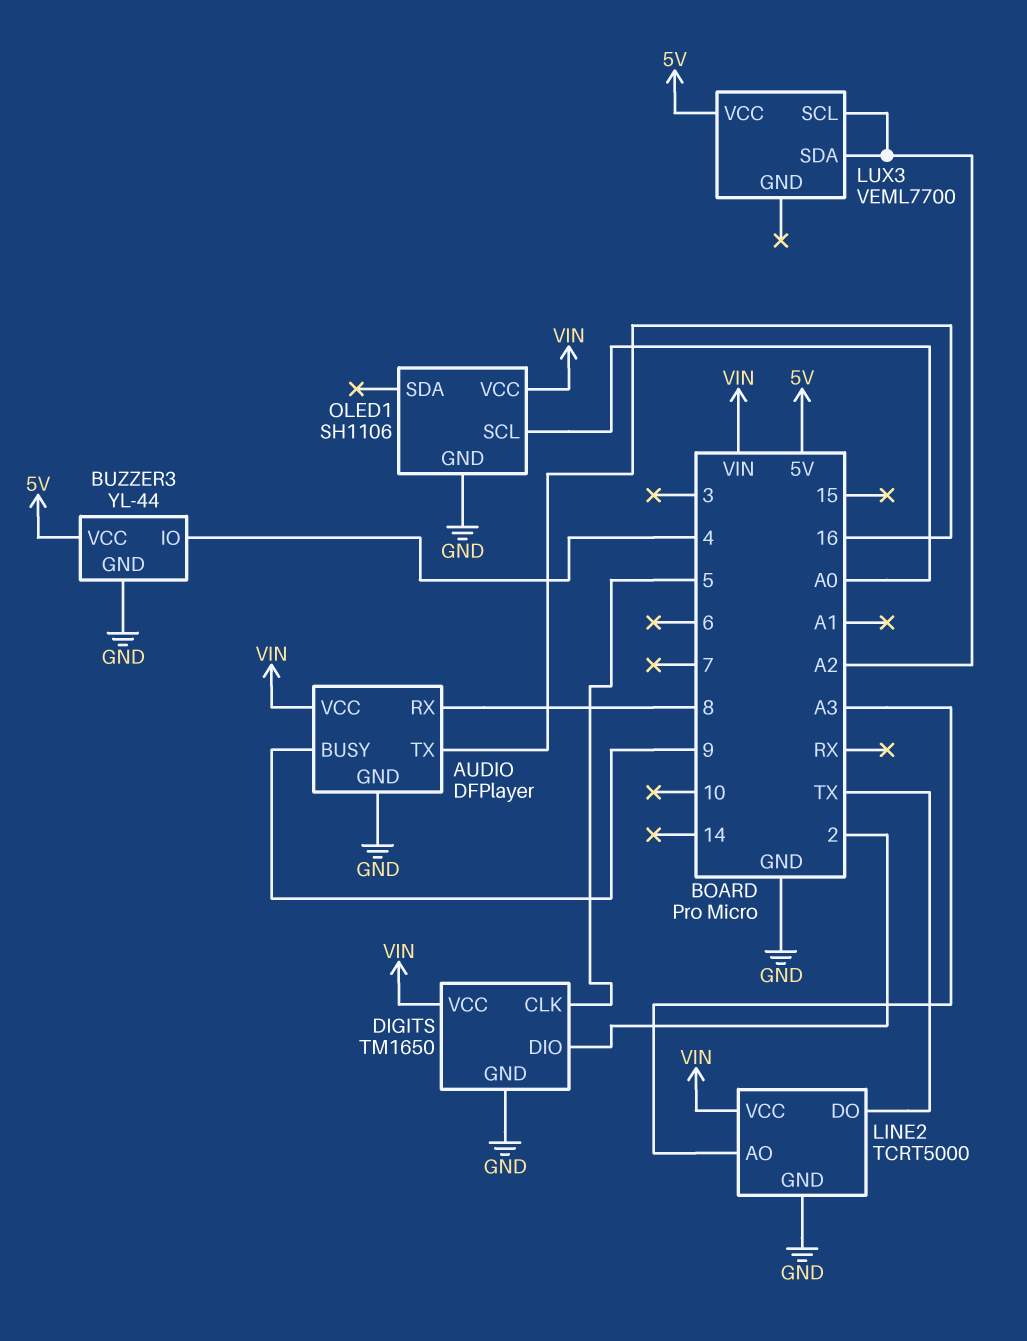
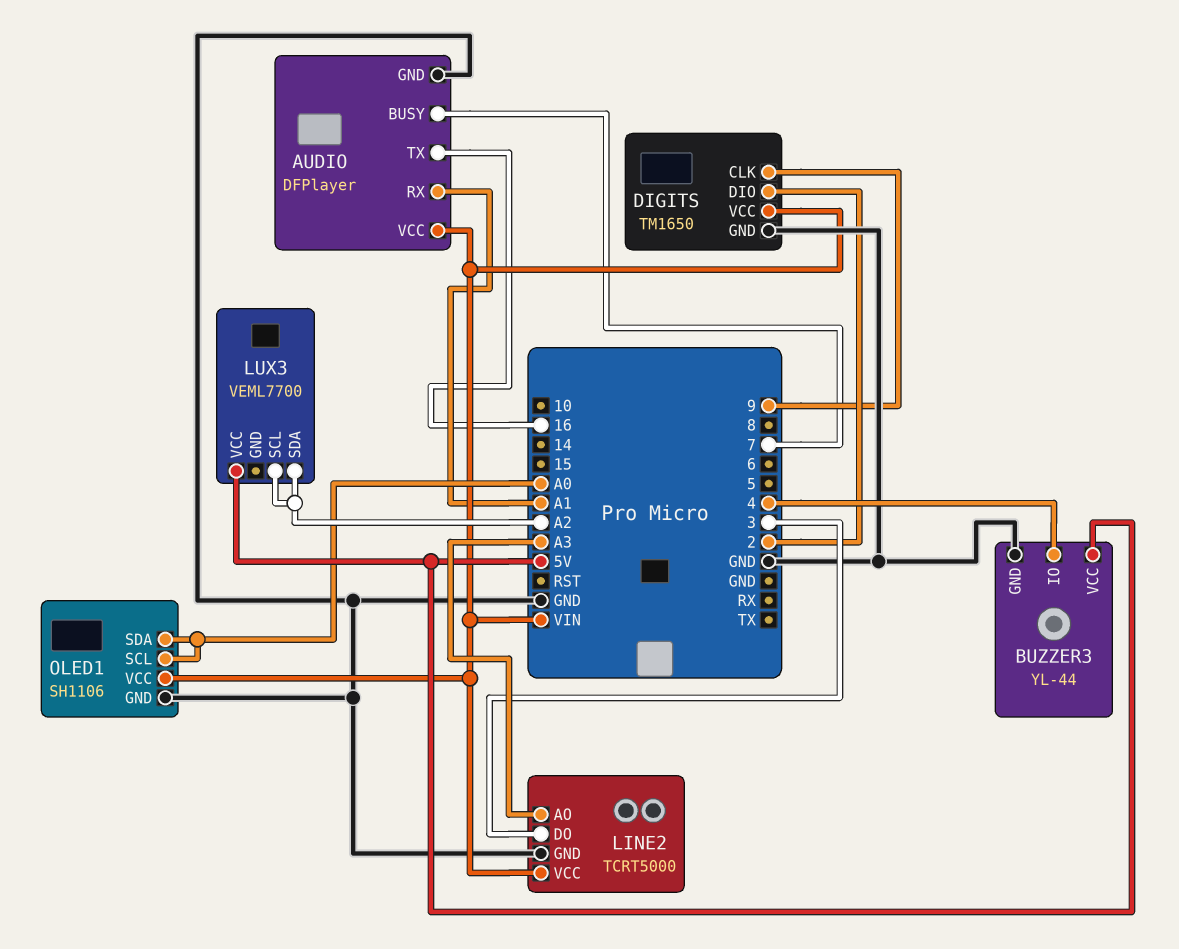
AUDIO pin BUSY: 9 -> 7
AUDIO pin RX: 8 -> A1
DIGITS pin CLK: 5 -> 9
LINE2 pin DO: TX -> 3
OLED1 pin SDA: none -> A0

